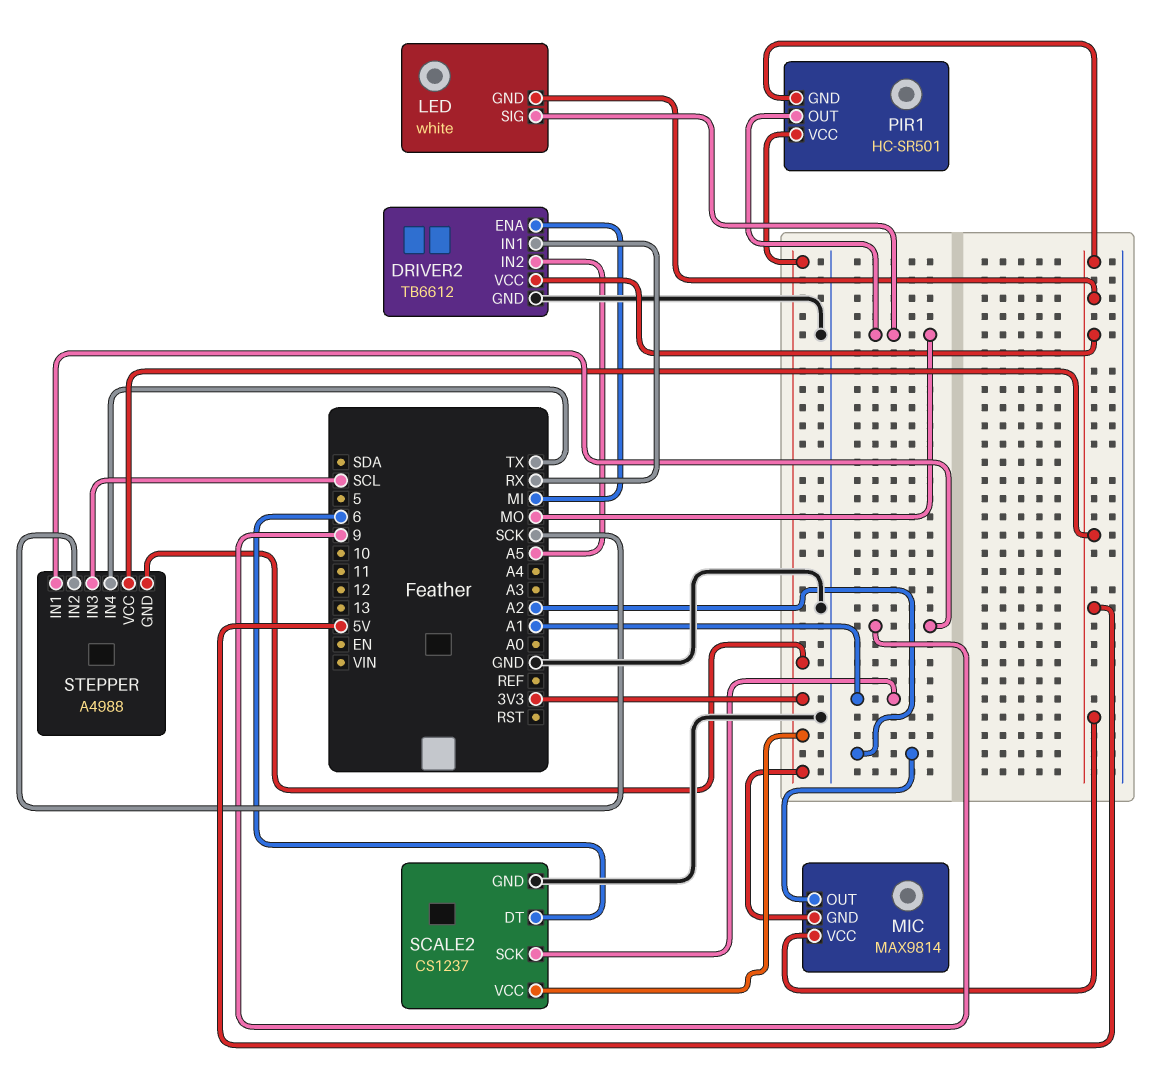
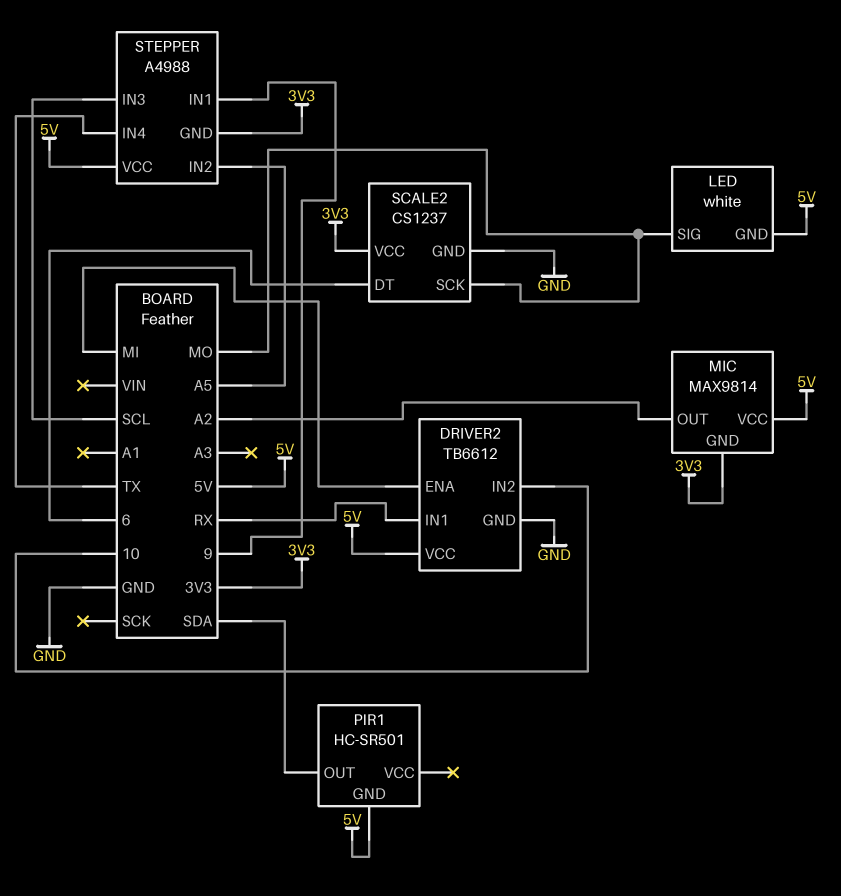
DRIVER2 pin IN2: A5 -> 10
PIR1 pin OUT: MO -> SDA
PIR1 pin VCC: 3V3 -> none
SCALE2 pin SCK: A1 -> MO
STEPPER pin IN2: SCK -> A5

